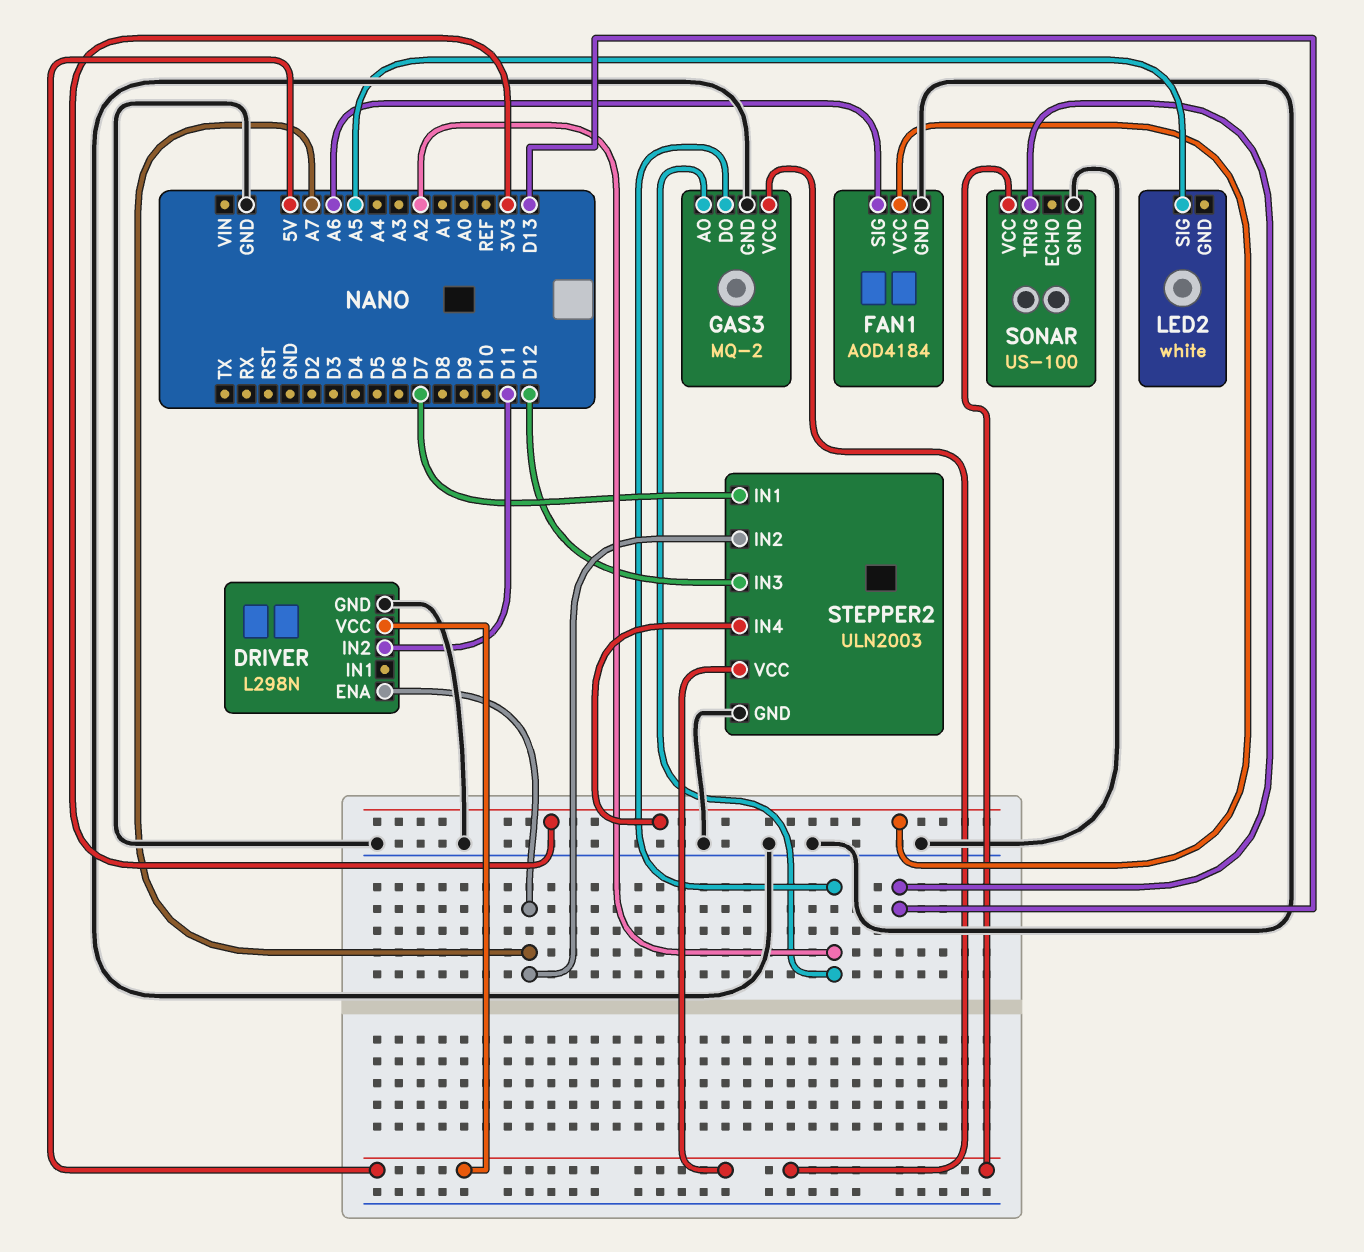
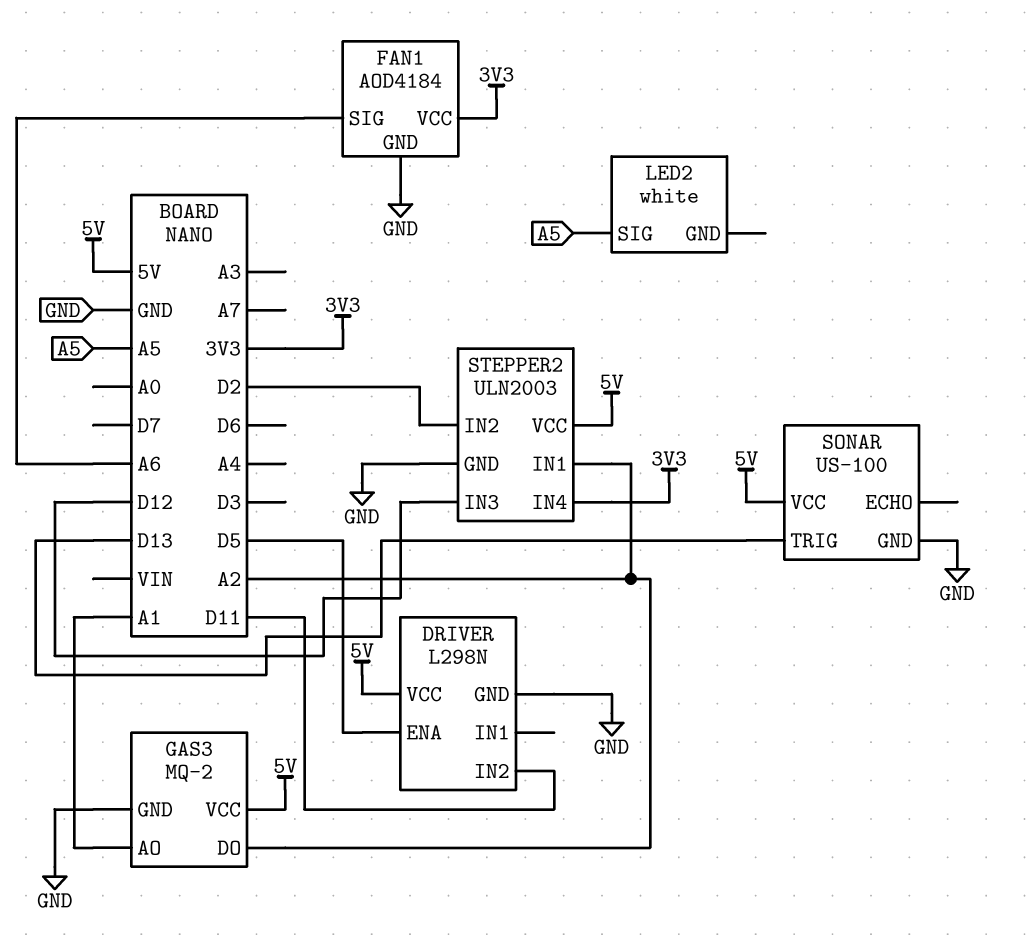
DRIVER pin ENA: A7 -> D5
GAS3 pin AO: A2 -> A1
STEPPER2 pin IN1: D7 -> A2
STEPPER2 pin IN2: A7 -> D2

